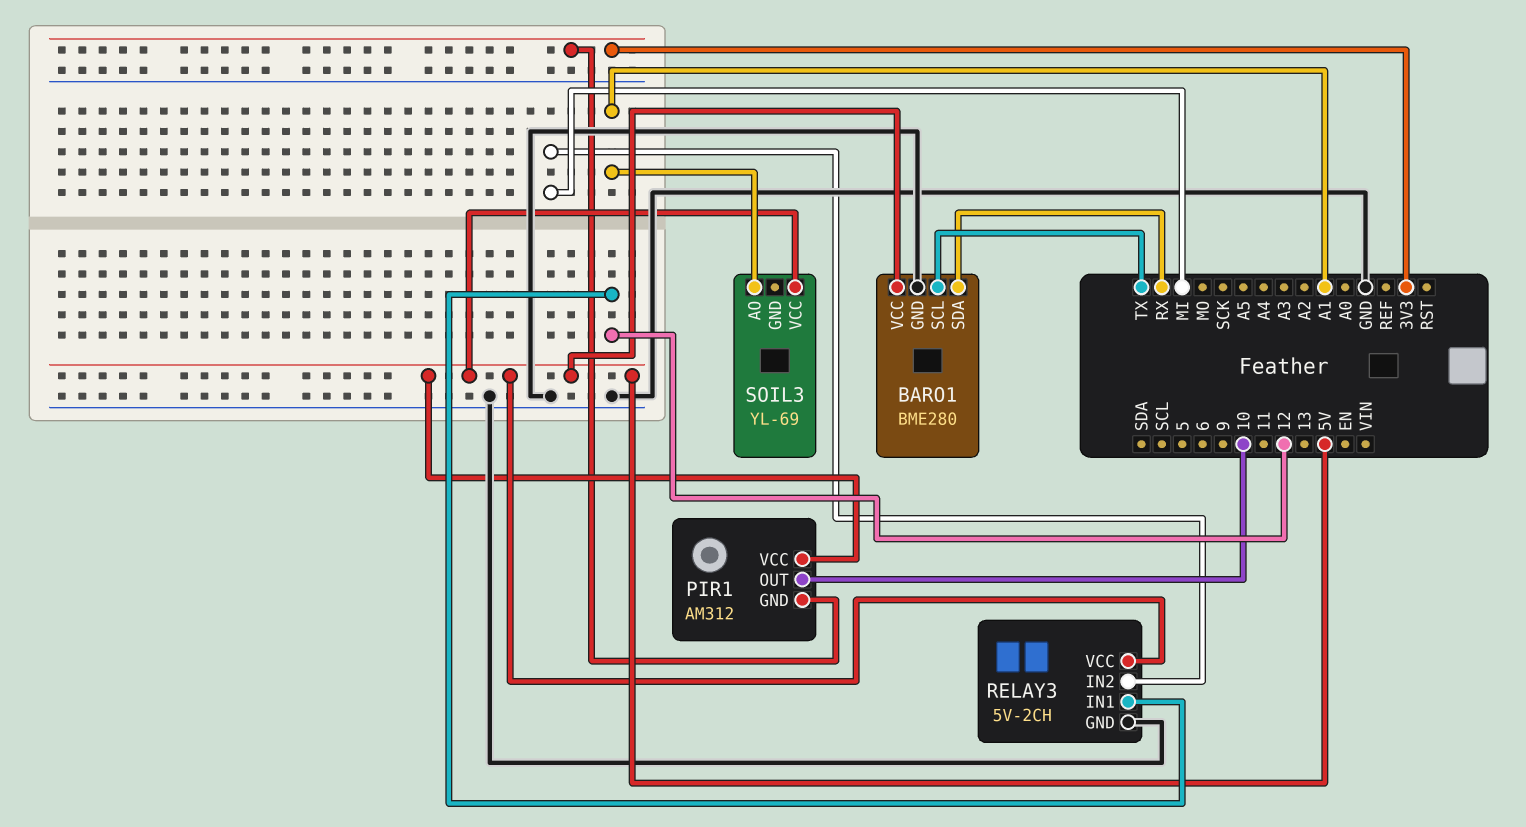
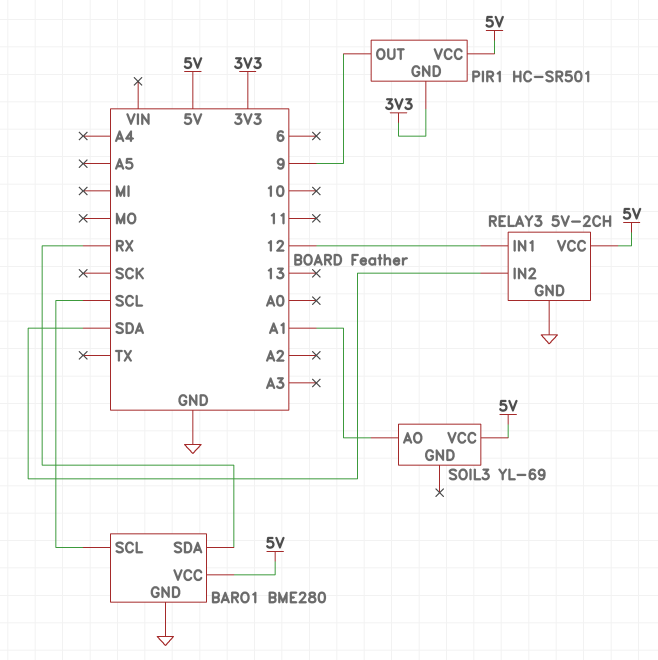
BARO1 pin SCL: TX -> SCL
PIR1: AM312 -> HC-SR501
PIR1 pin OUT: 10 -> 9
RELAY3 pin IN2: MI -> SDA

